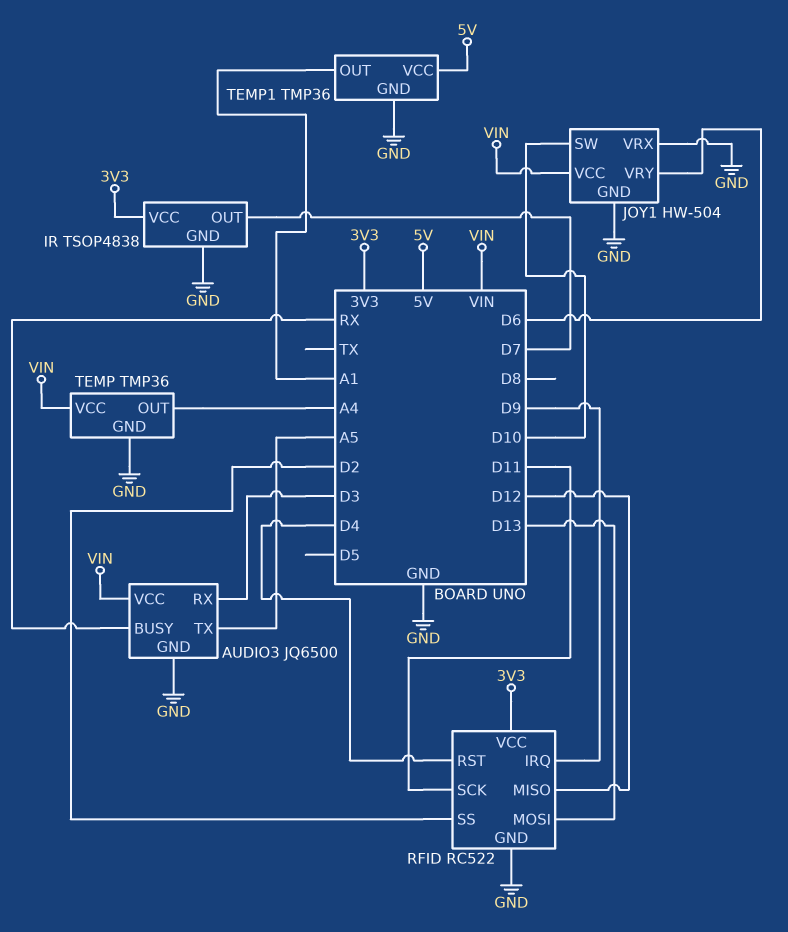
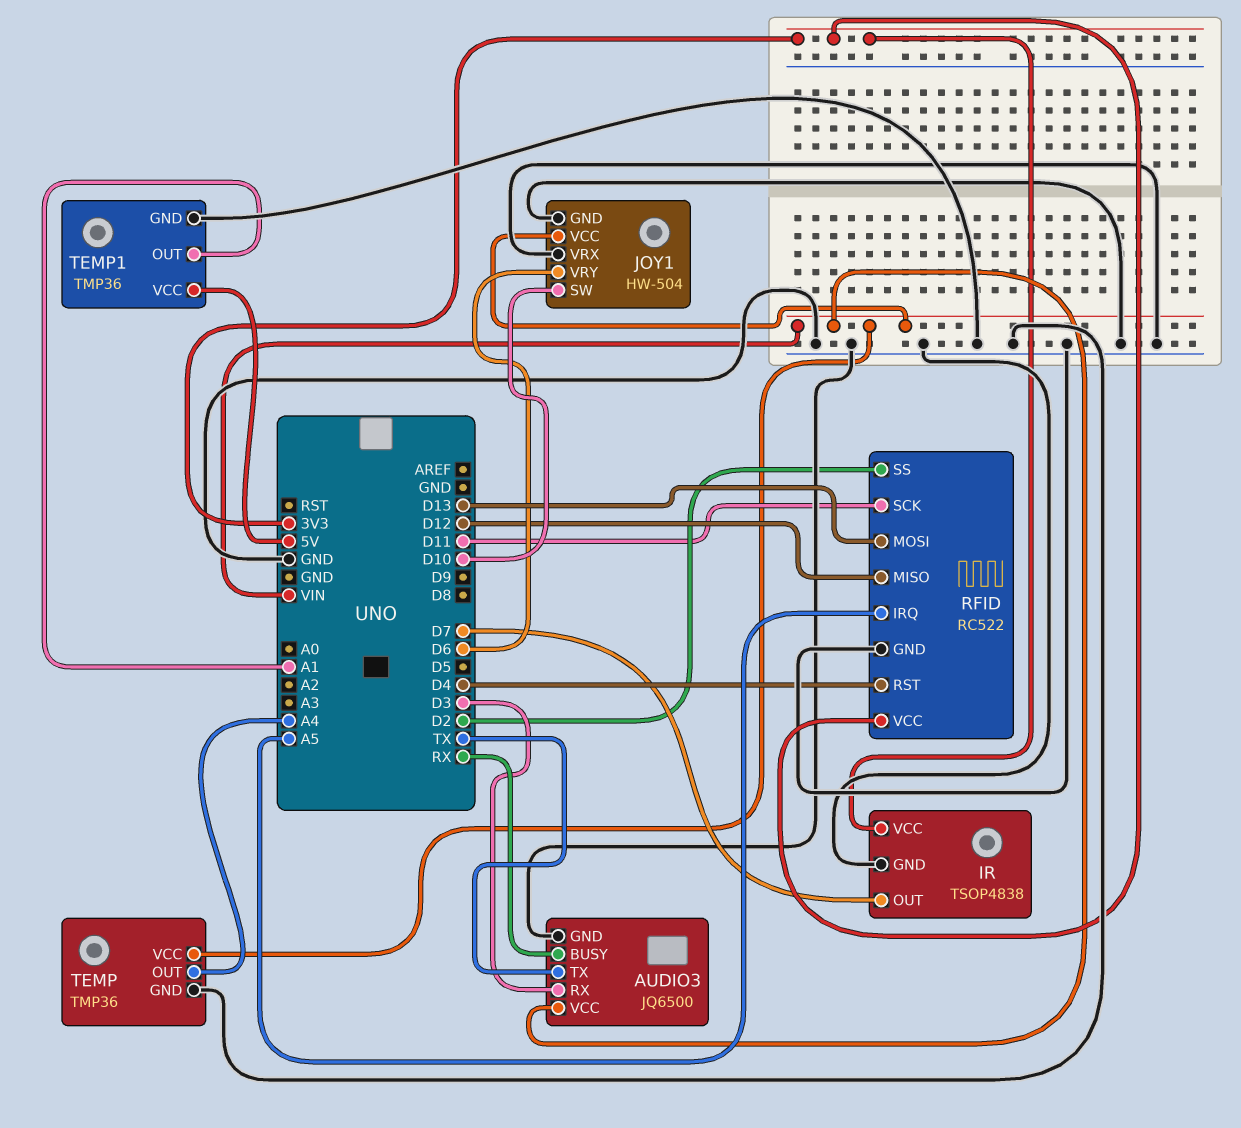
AUDIO3 pin TX: A5 -> TX
RFID pin IRQ: D9 -> A5

